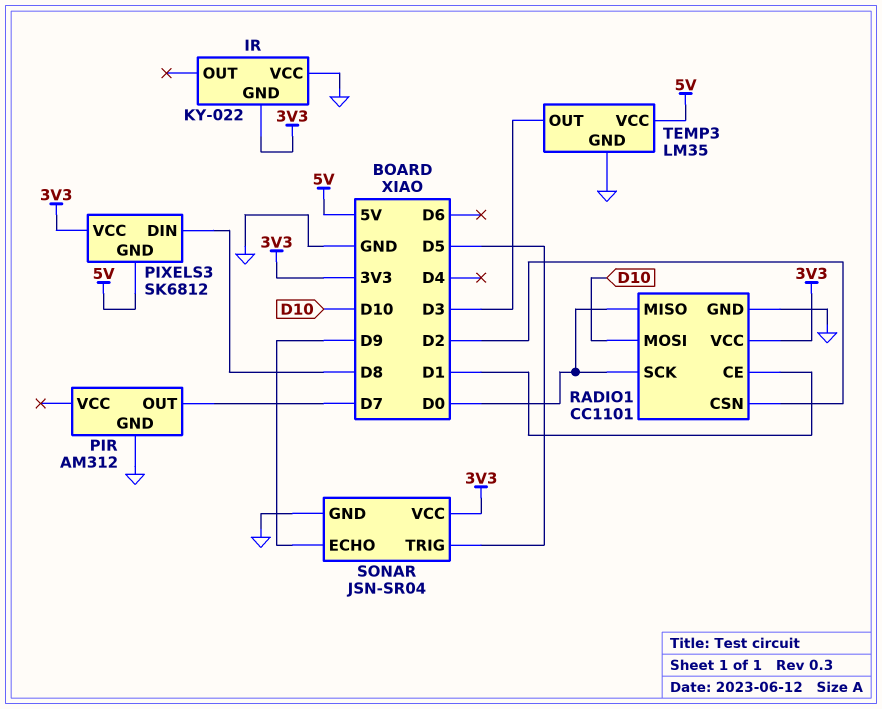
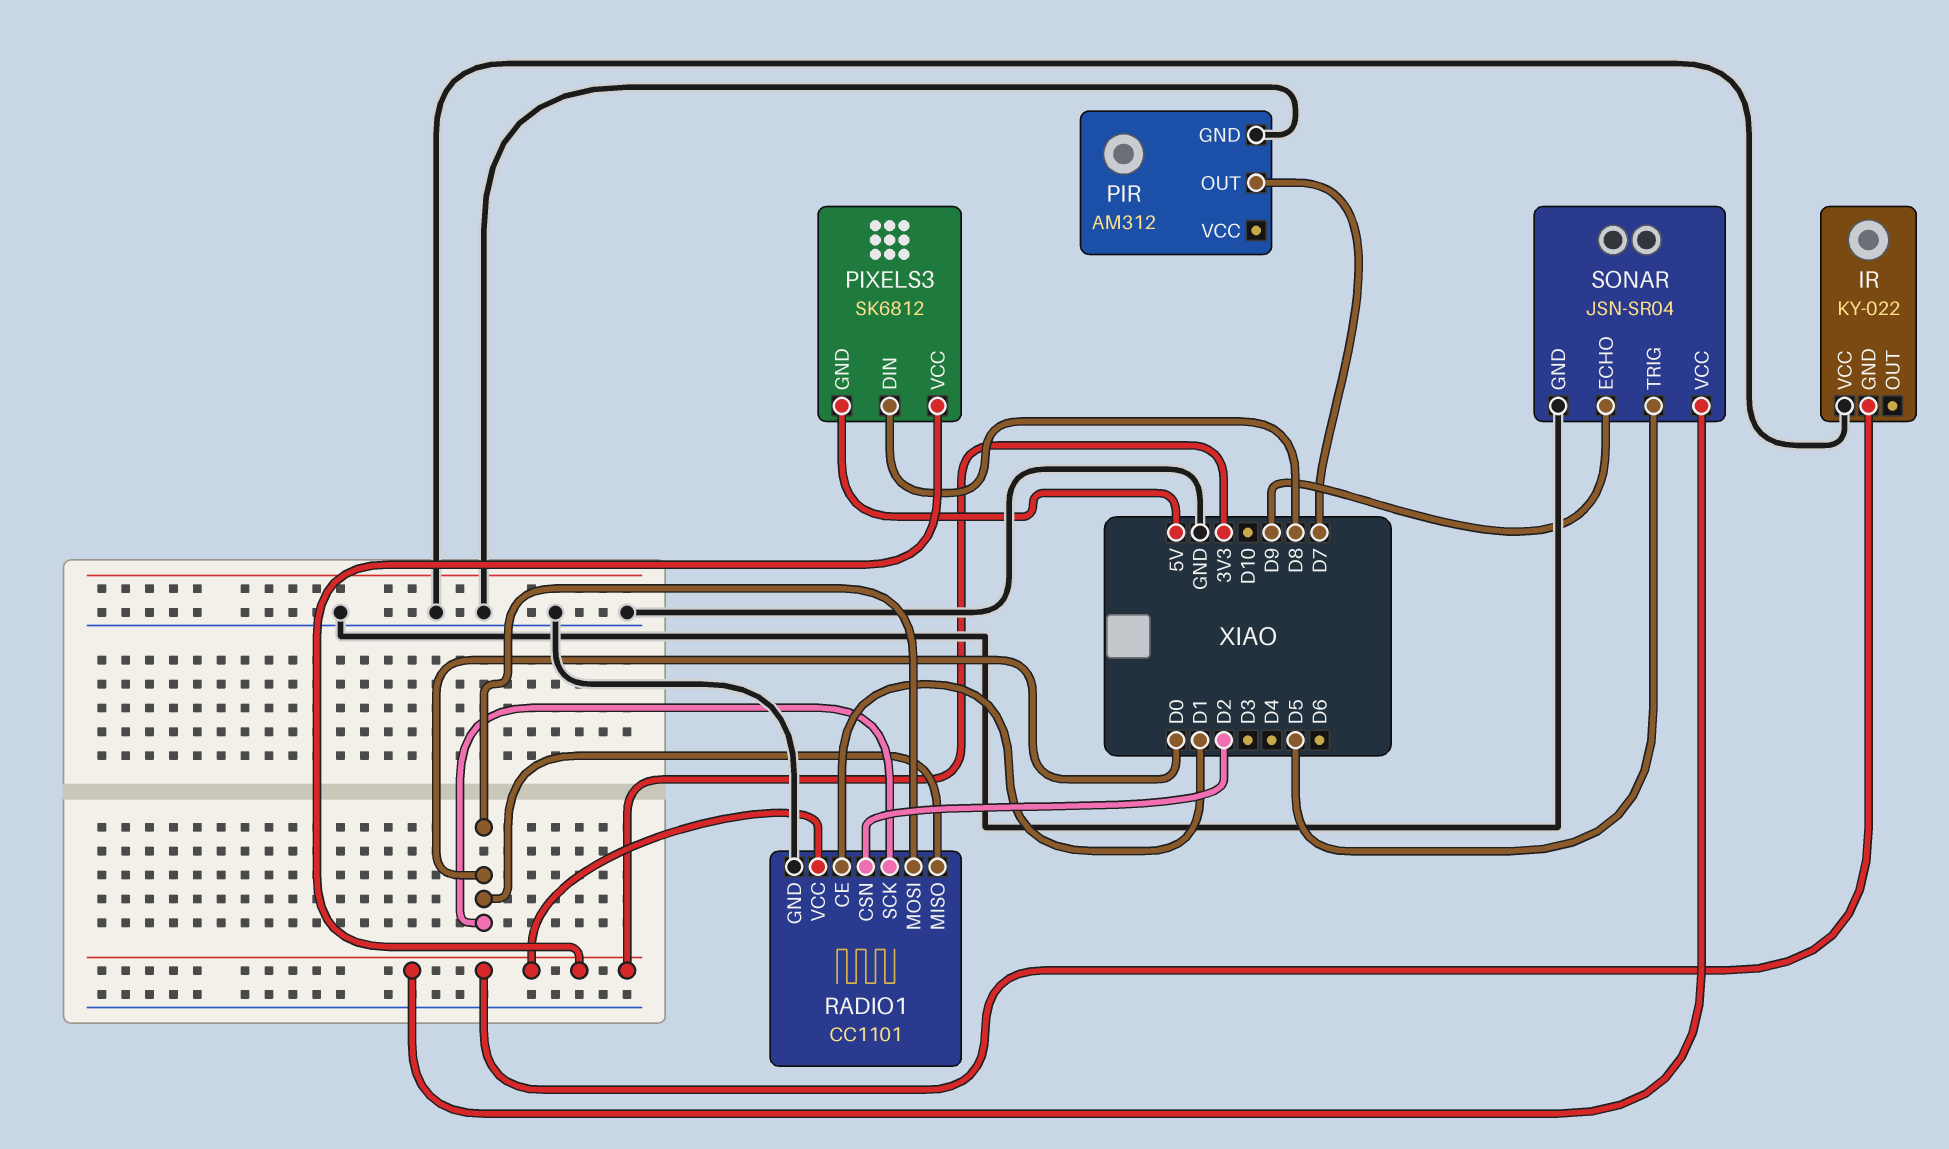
RADIO1 pin MOSI: D10 -> D0
TEMP3: LM35 -> none
TEMP3 pin GND: GND -> none
TEMP3 pin OUT: D3 -> none
TEMP3 pin VCC: 5V -> none

